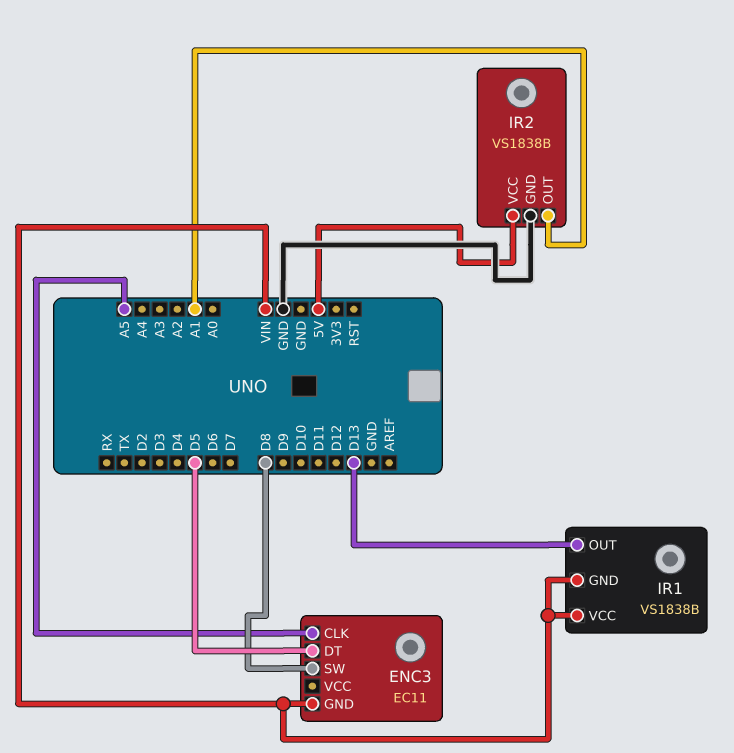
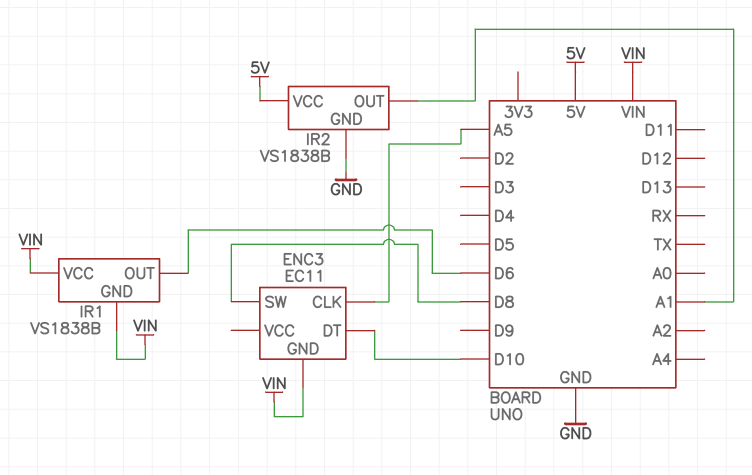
ENC3 pin DT: D5 -> D10
IR1 pin OUT: D13 -> D6

